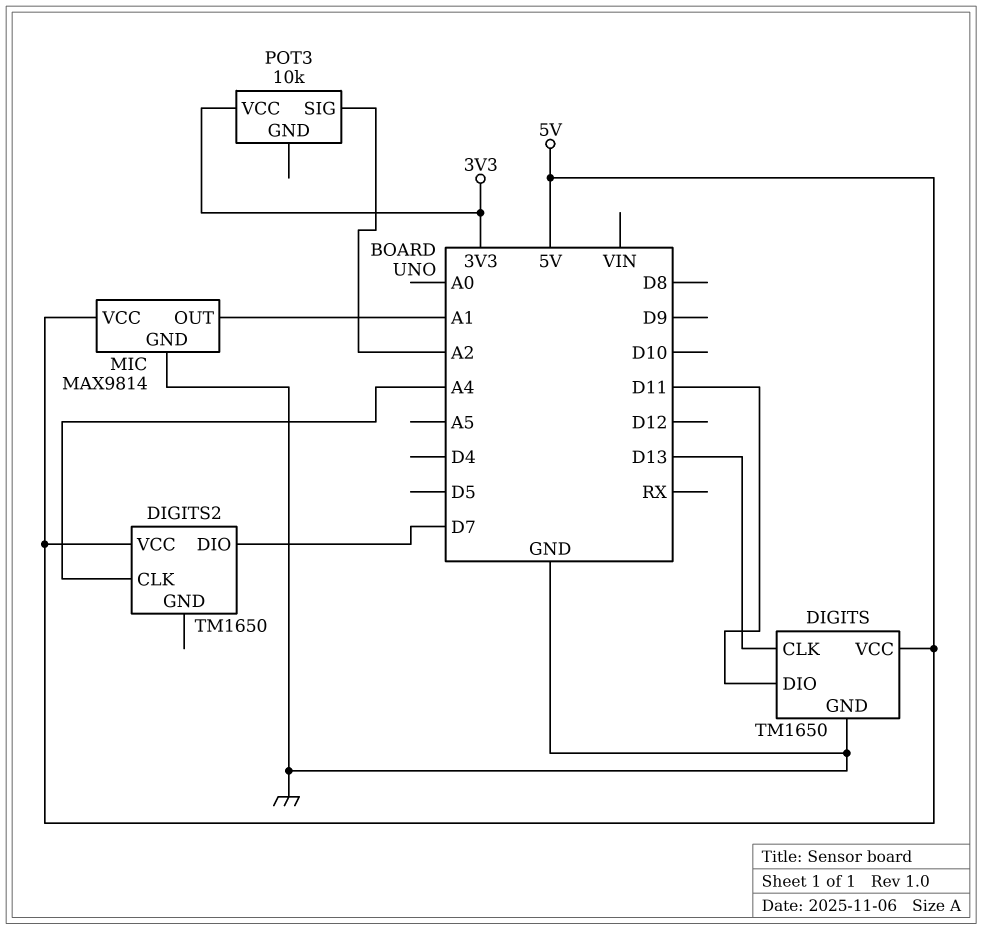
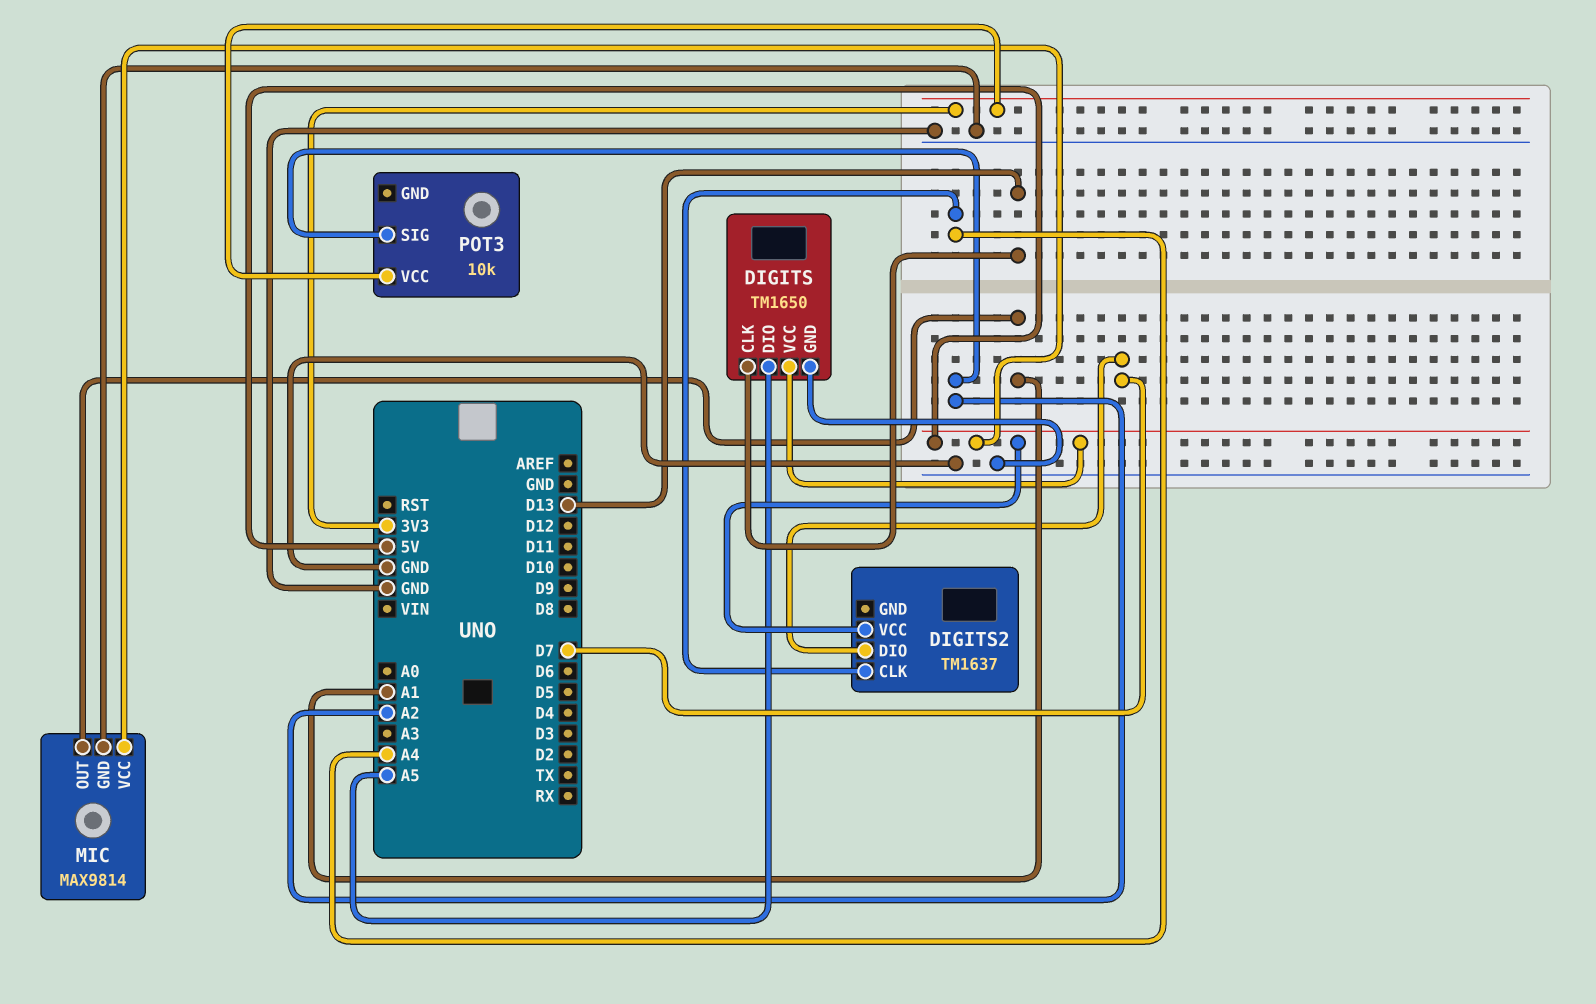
DIGITS pin DIO: D11 -> A5
DIGITS2: TM1650 -> TM1637

